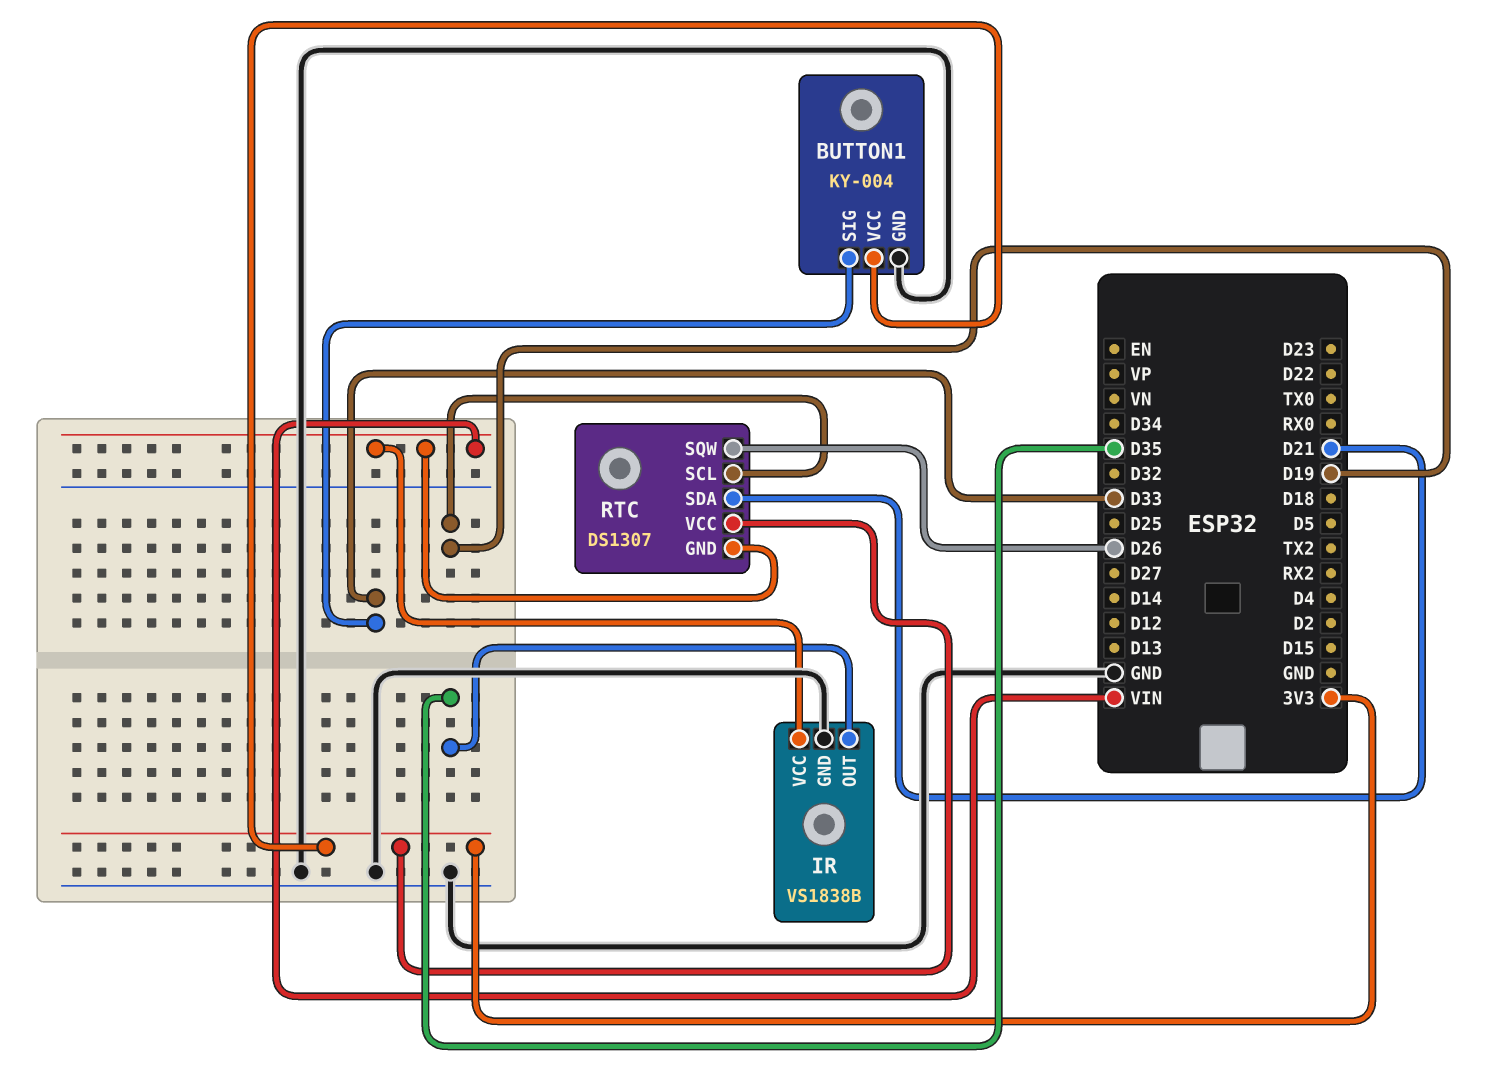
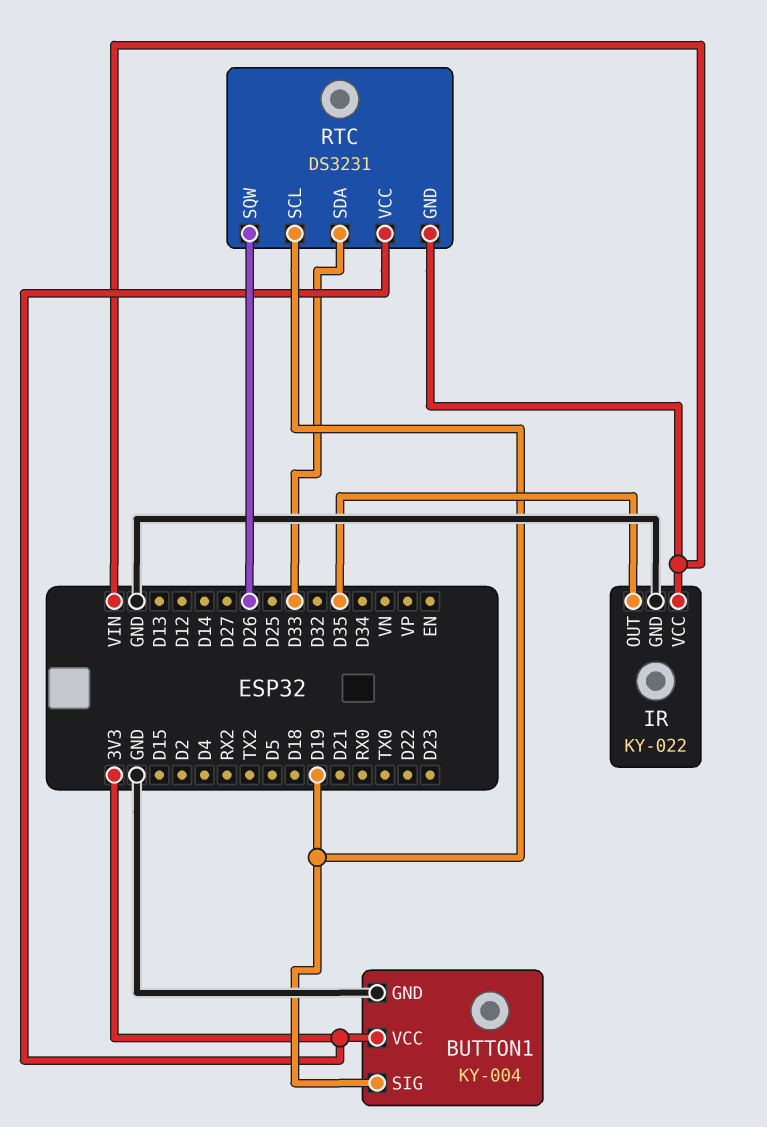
BUTTON1 pin SIG: D33 -> D19
IR: VS1838B -> KY-022
RTC: DS1307 -> DS3231
RTC pin SDA: D21 -> D33

